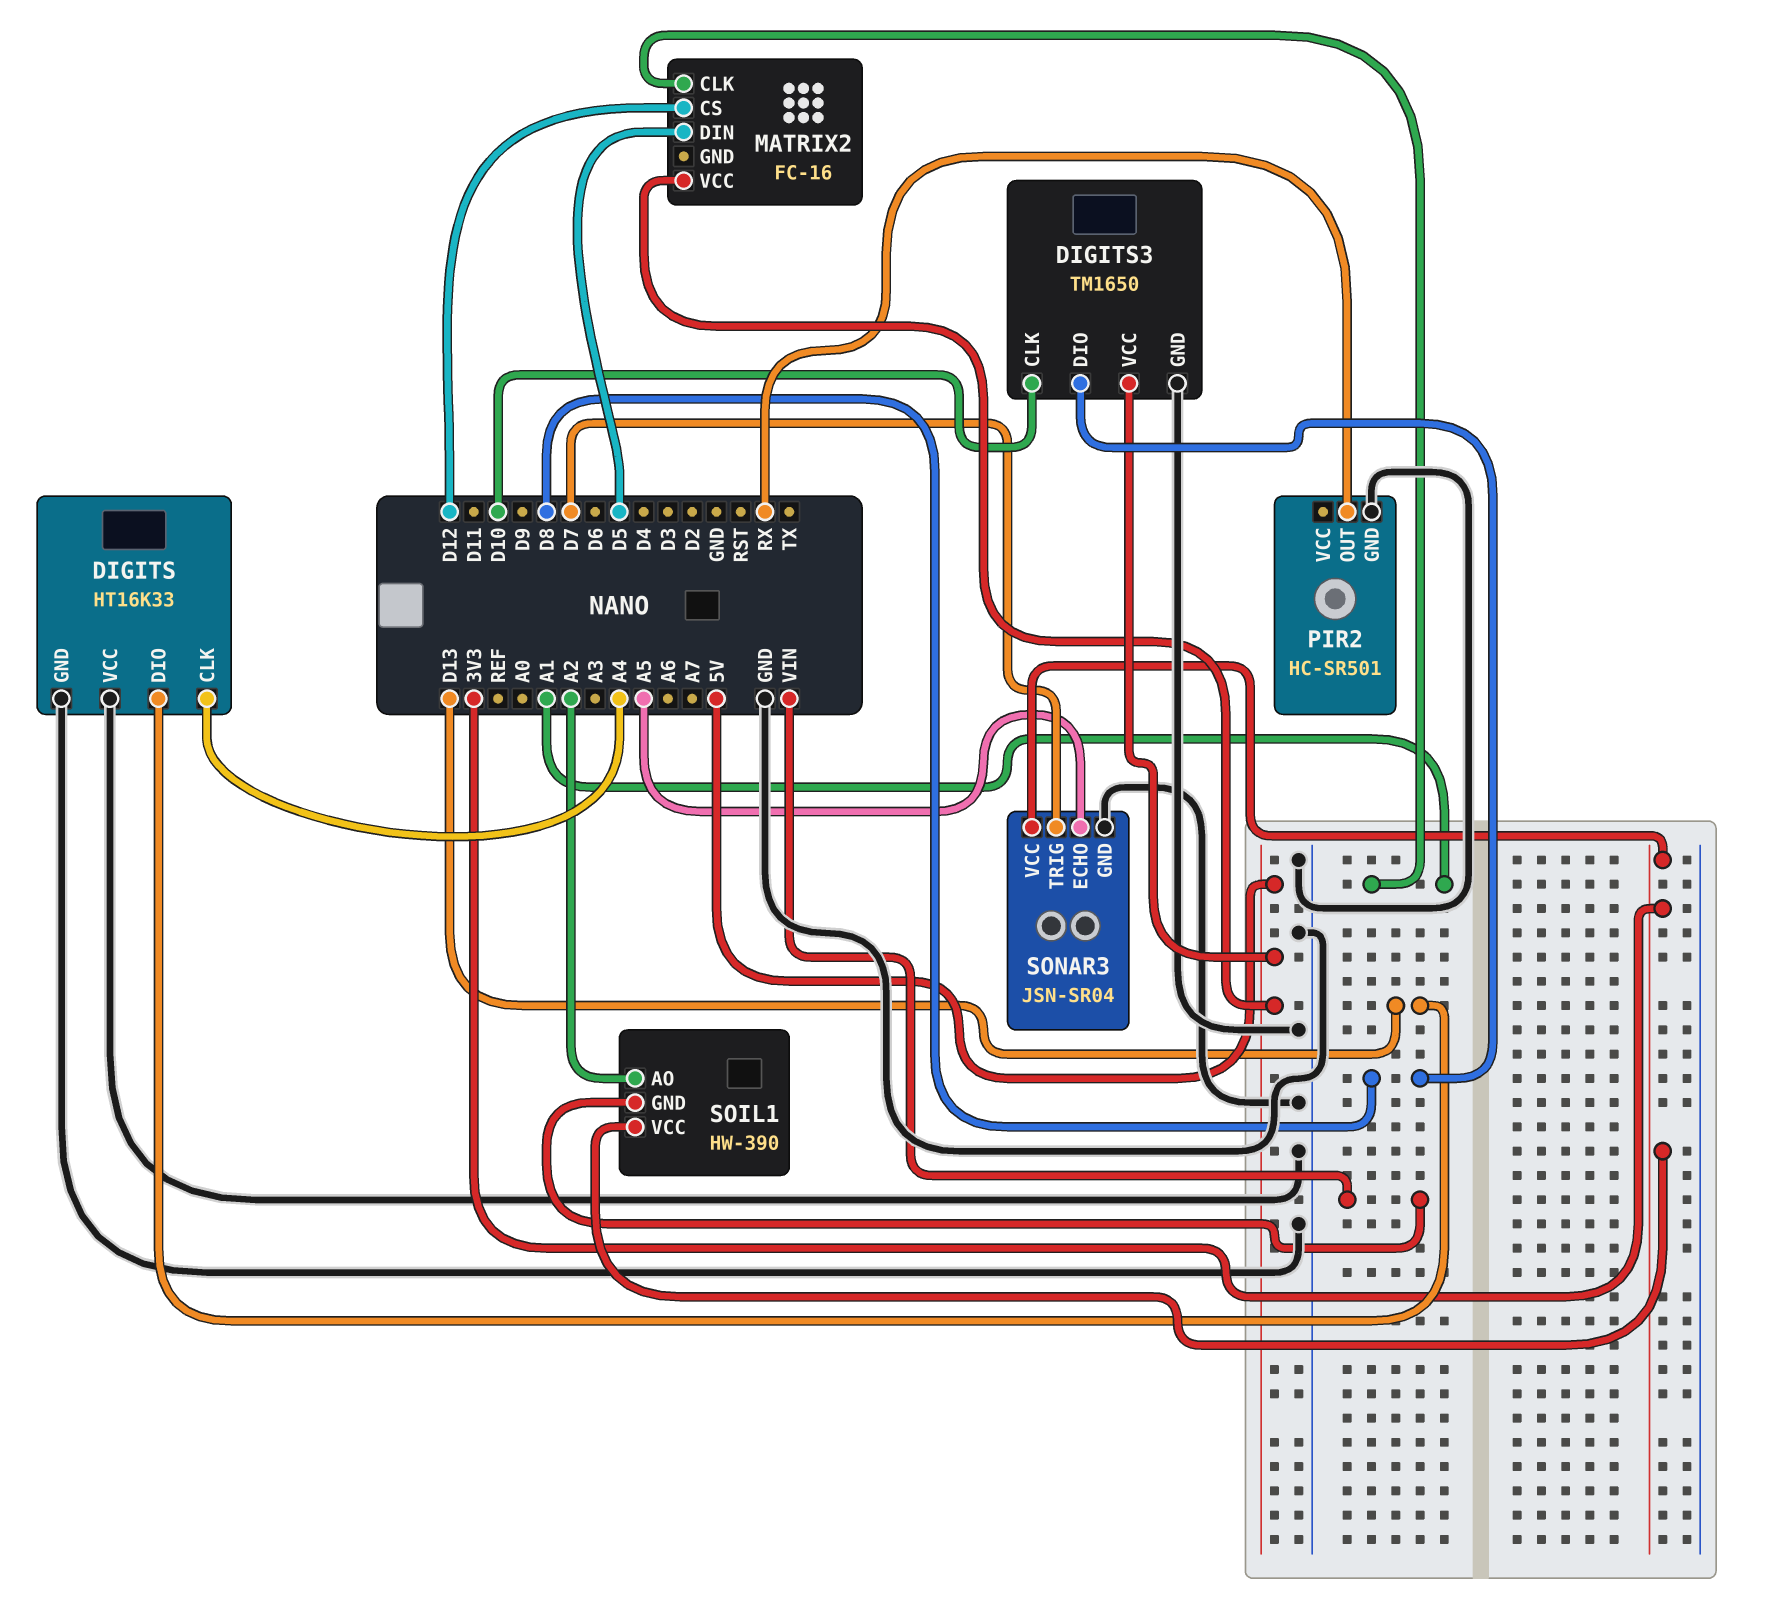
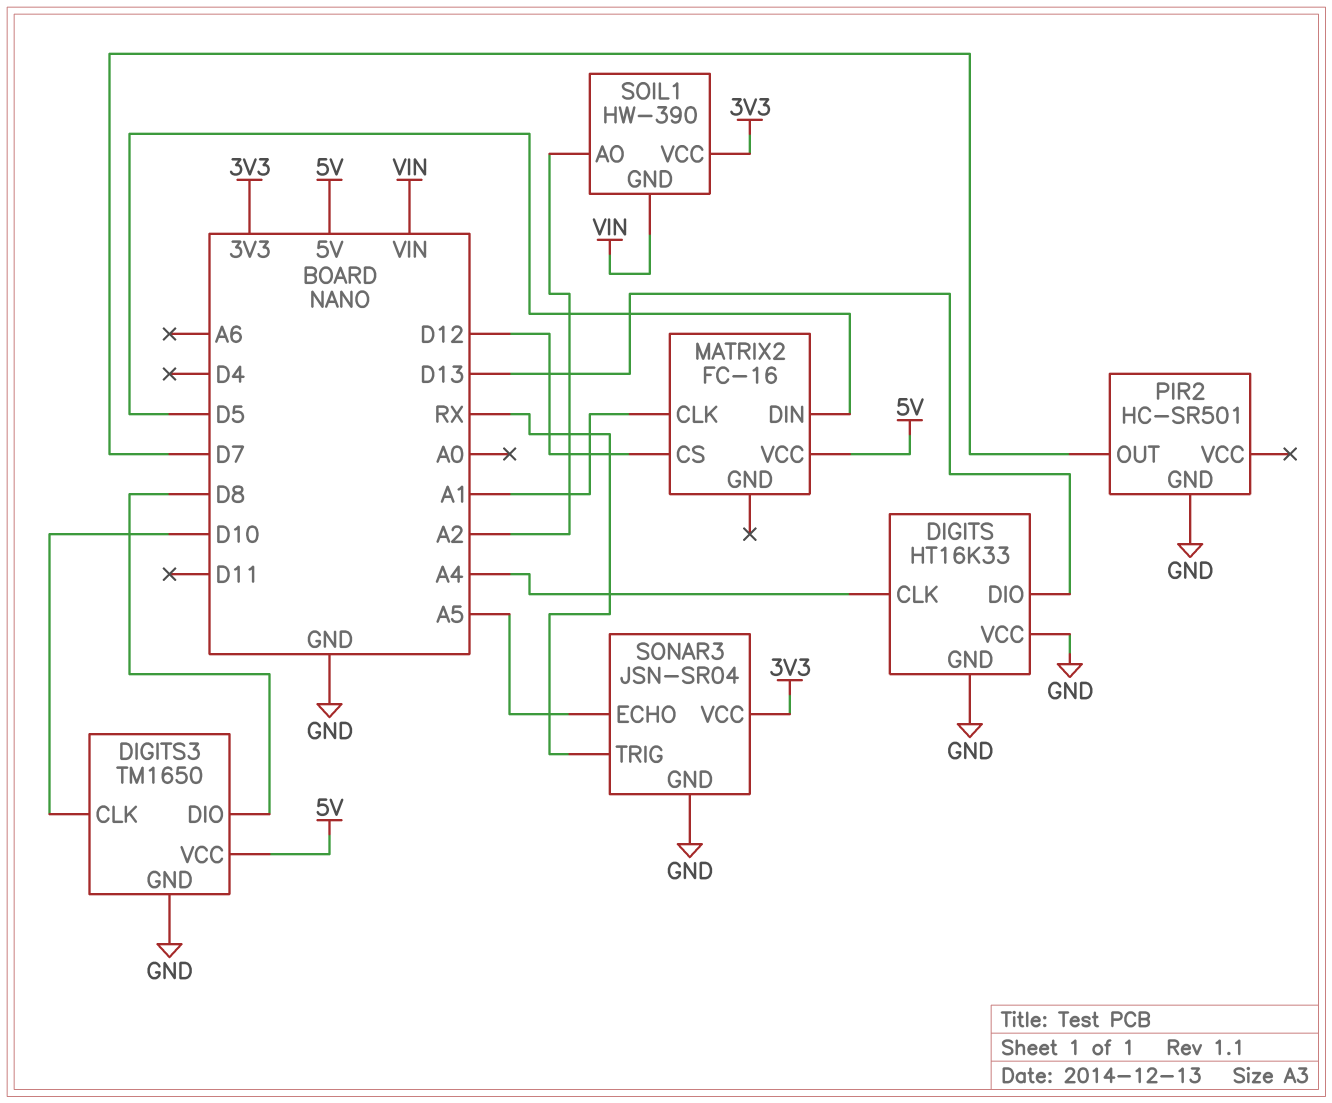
PIR2 pin OUT: RX -> D7
SONAR3 pin TRIG: D7 -> RX

